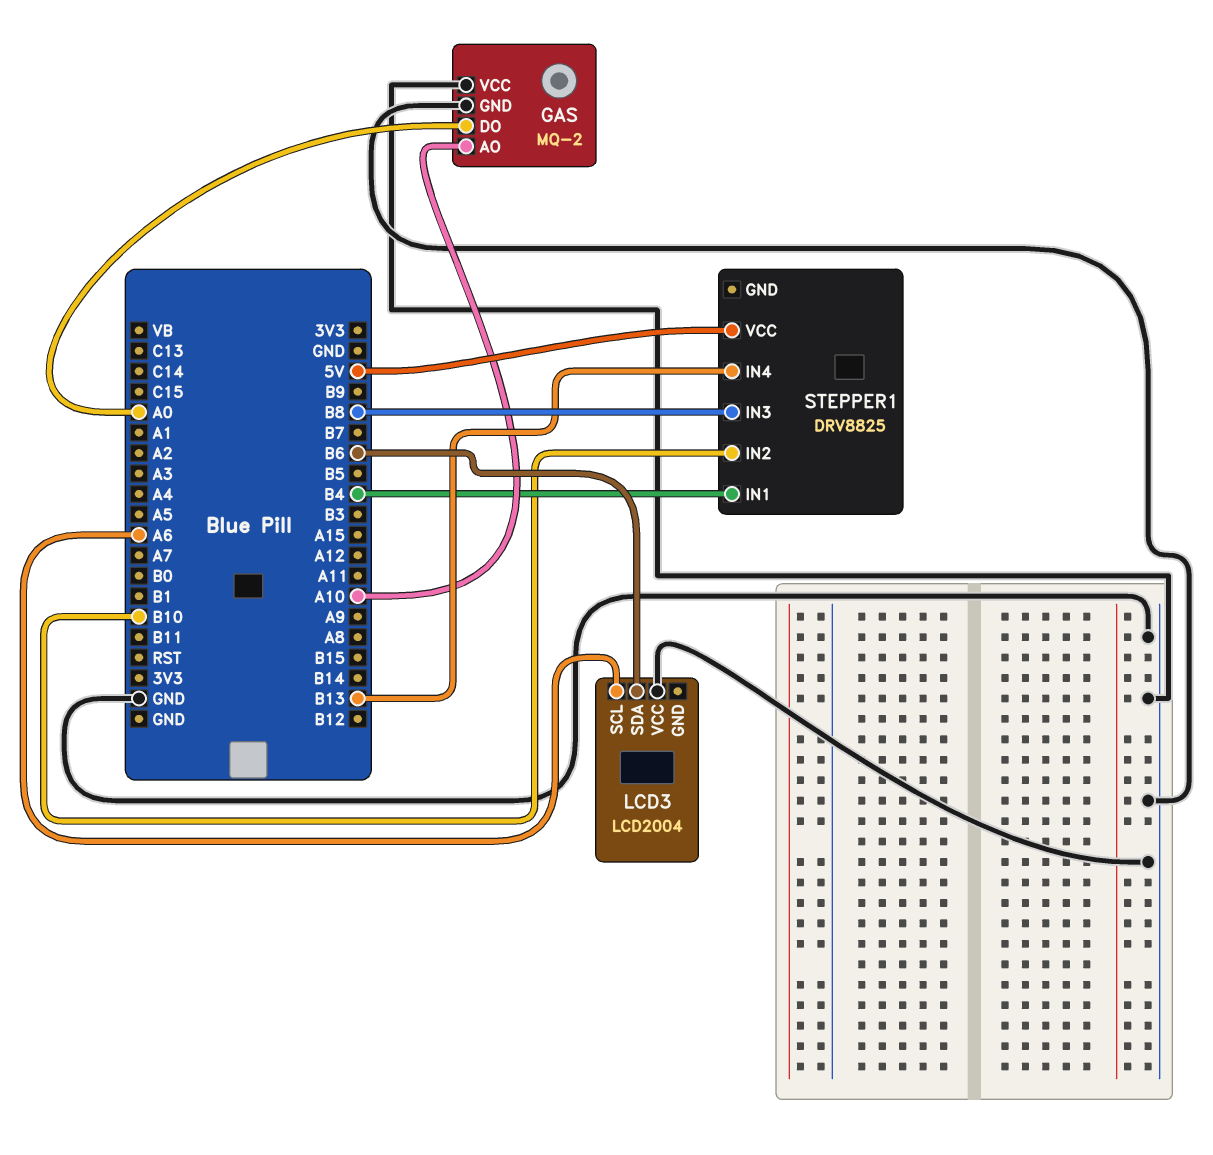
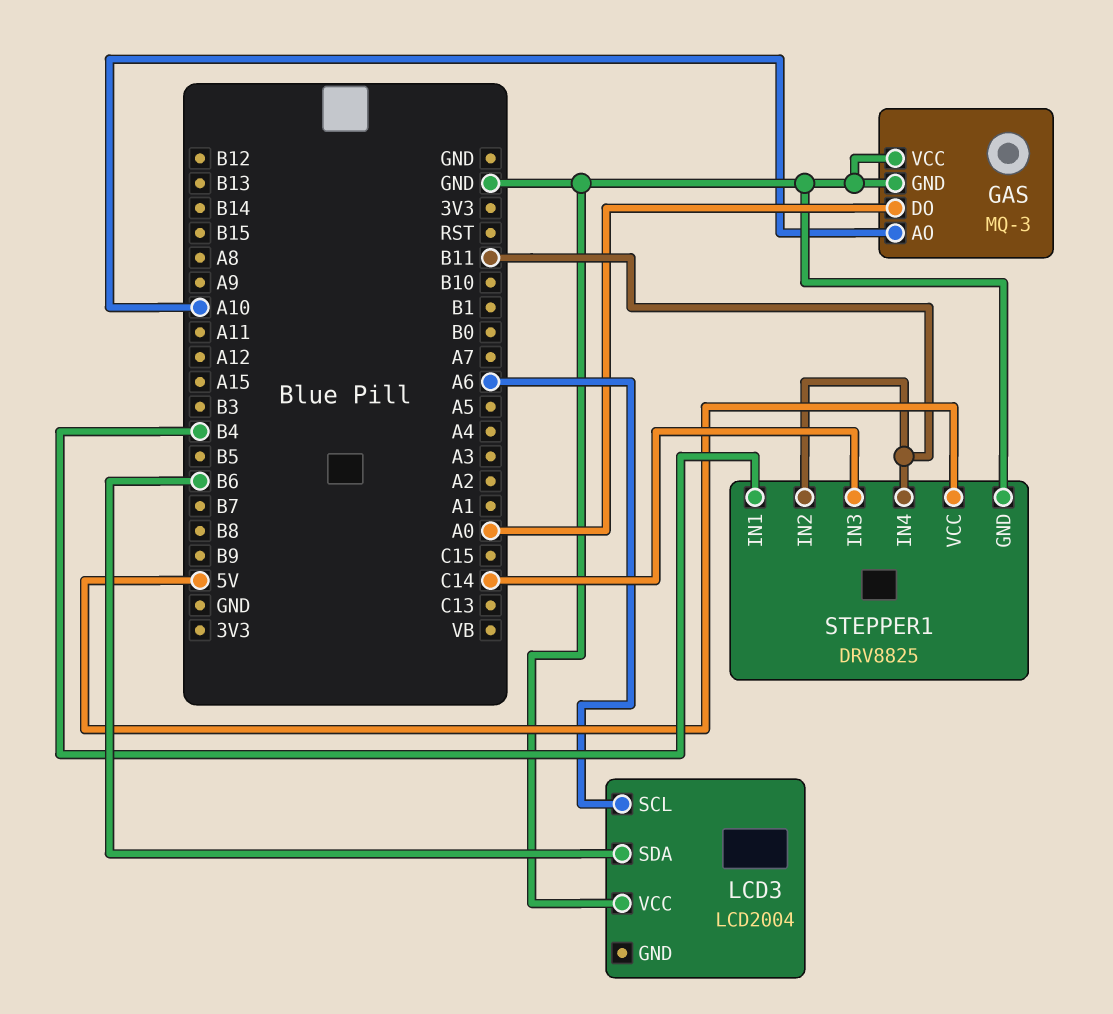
GAS: MQ-2 -> MQ-3
STEPPER1 pin GND: none -> GND
STEPPER1 pin IN2: B10 -> B11
STEPPER1 pin IN3: B8 -> C14
STEPPER1 pin IN4: B13 -> B11

